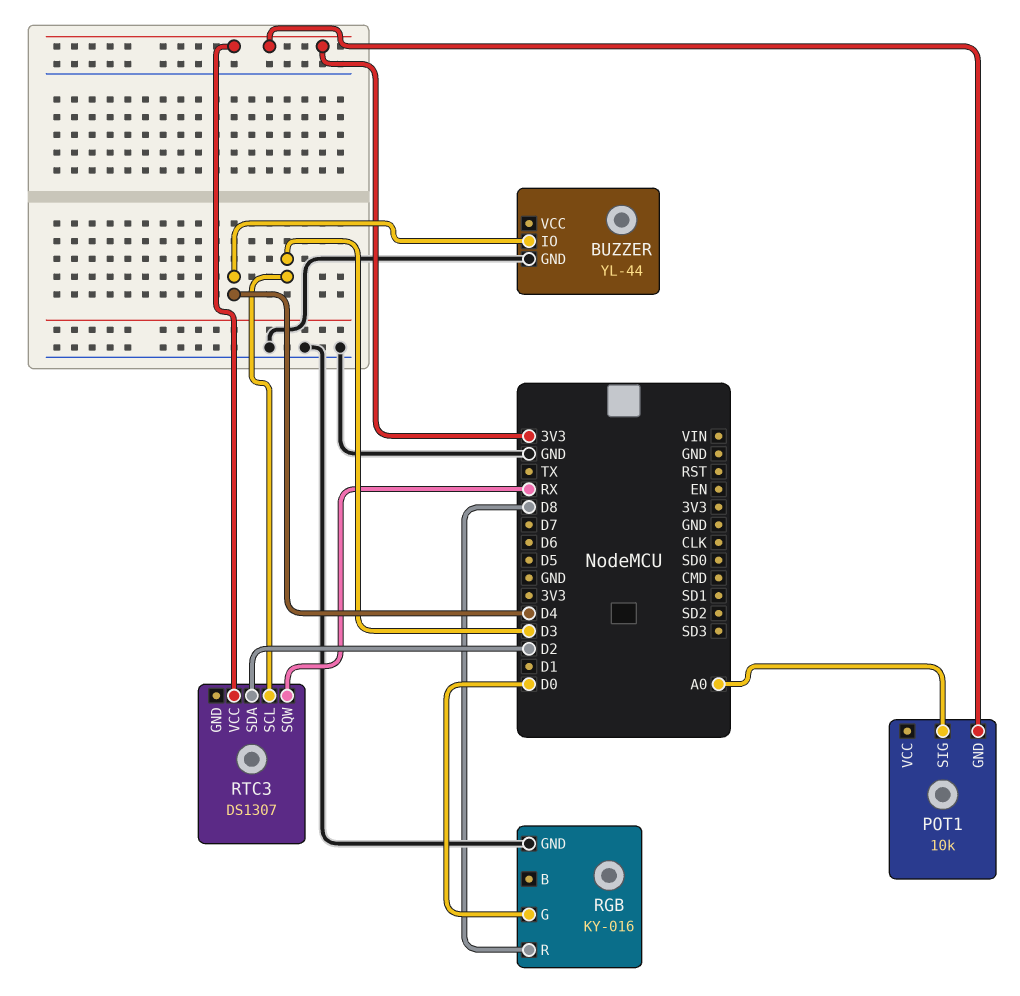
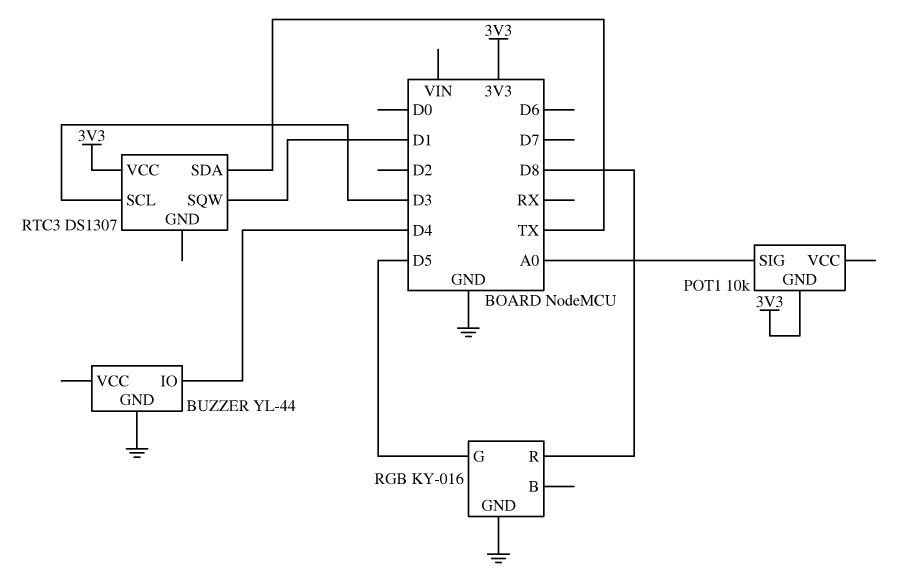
RGB pin G: D0 -> D5
RTC3 pin SDA: D2 -> TX
RTC3 pin SQW: RX -> D1

